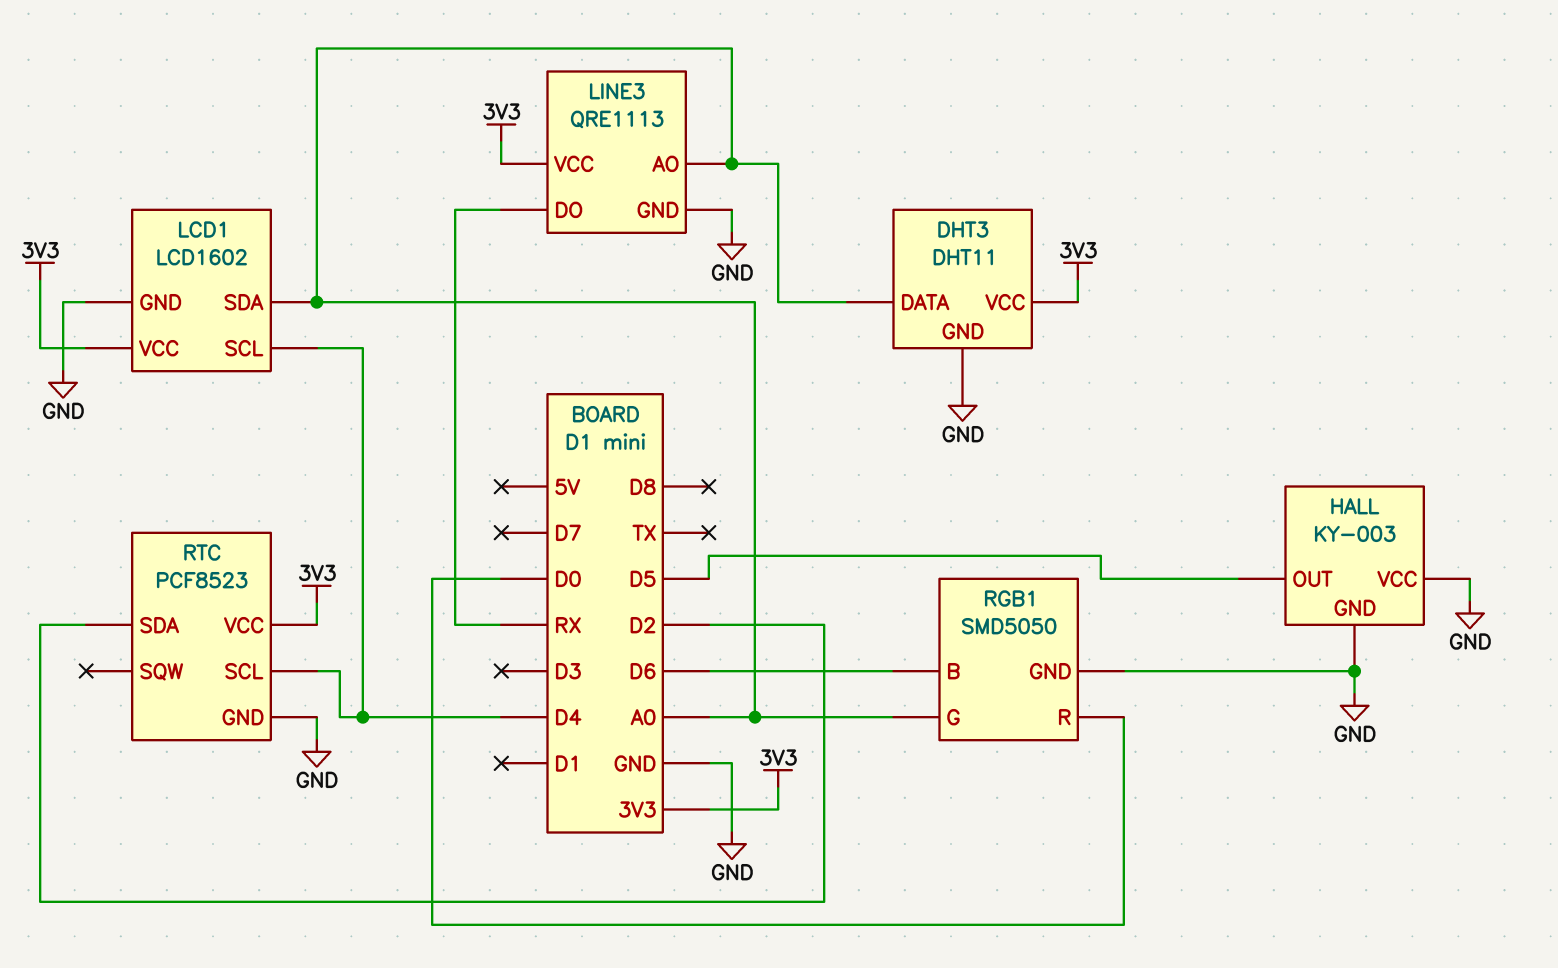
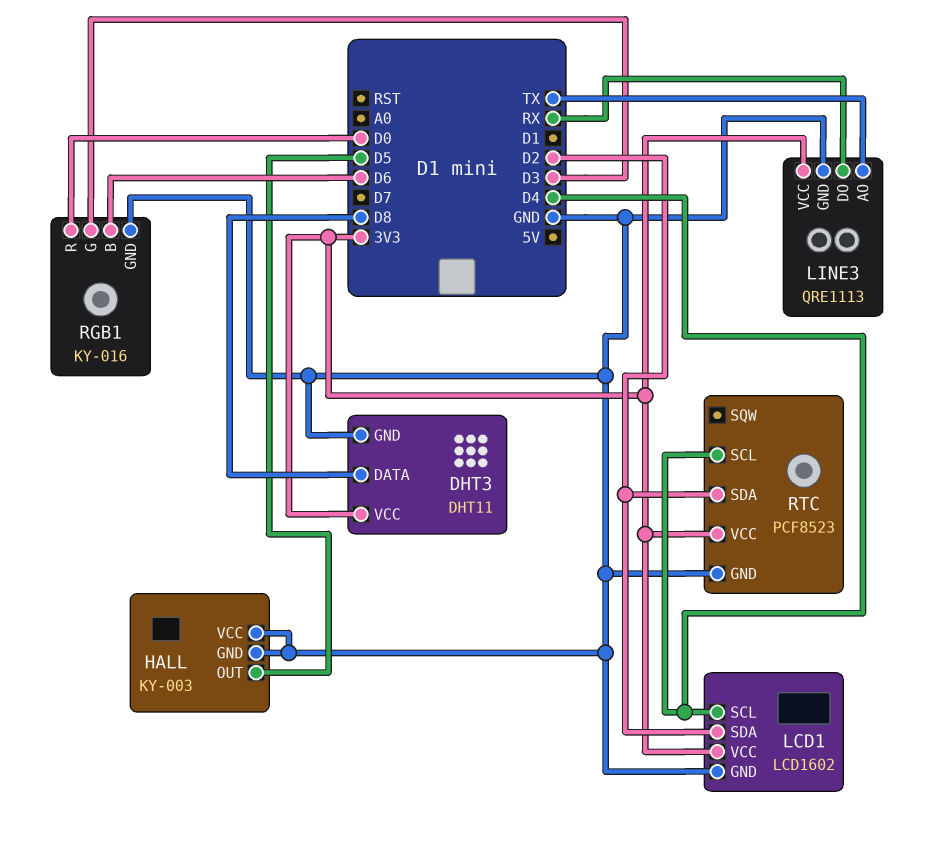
DHT3 pin DATA: A0 -> D8
LCD1 pin SDA: A0 -> D2
LINE3 pin AO: A0 -> TX
RGB1: SMD5050 -> KY-016
RGB1 pin G: A0 -> D3

